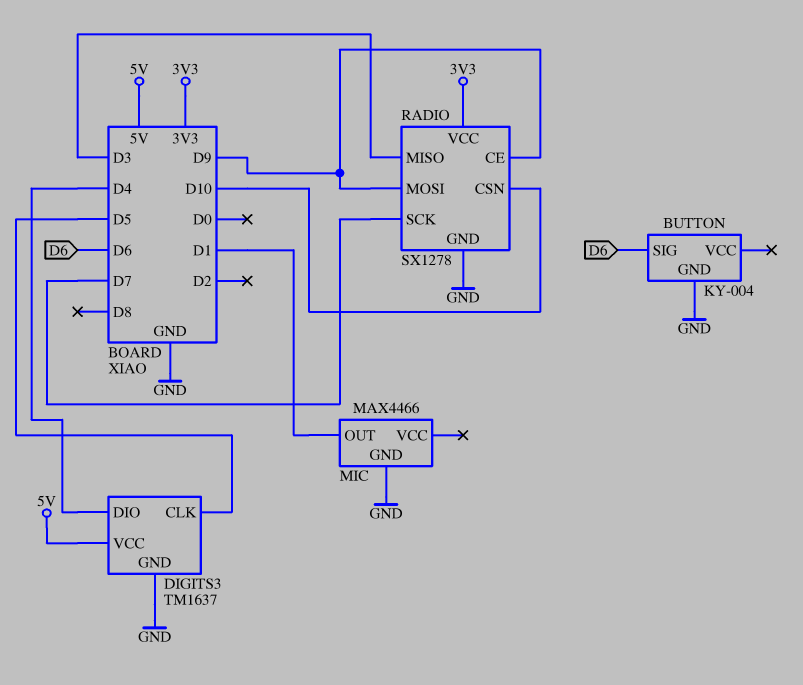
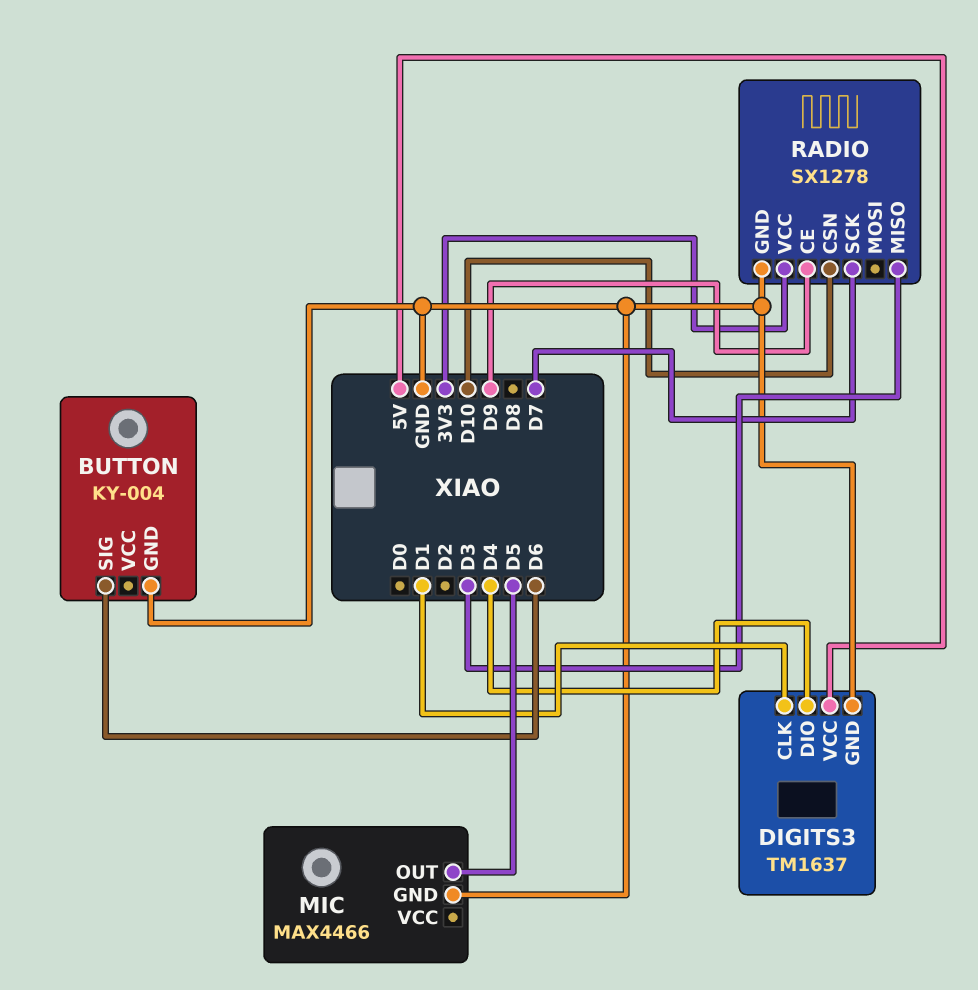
DIGITS3 pin CLK: D5 -> D1
MIC pin OUT: D1 -> D5
RADIO pin MOSI: D9 -> none

